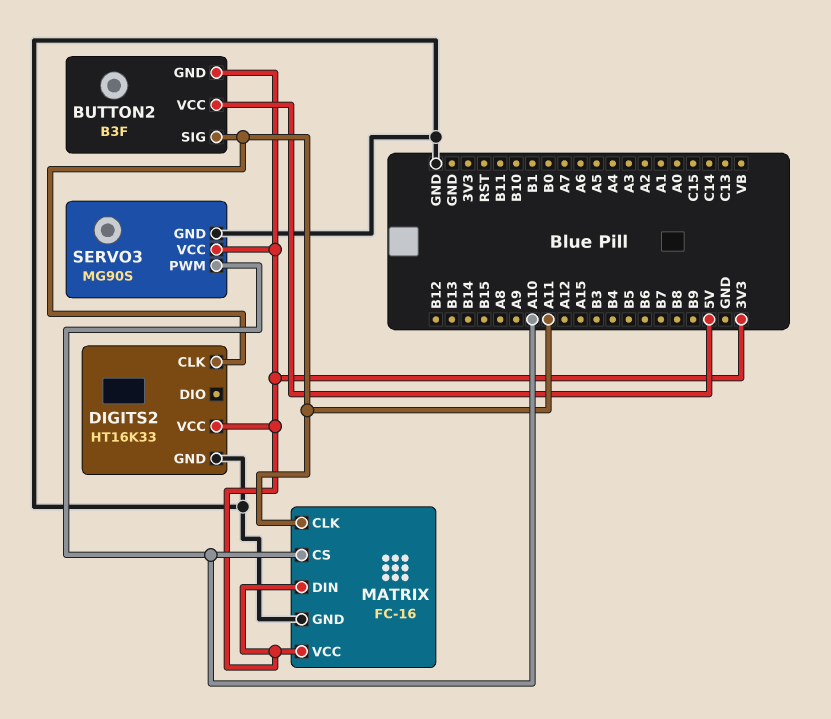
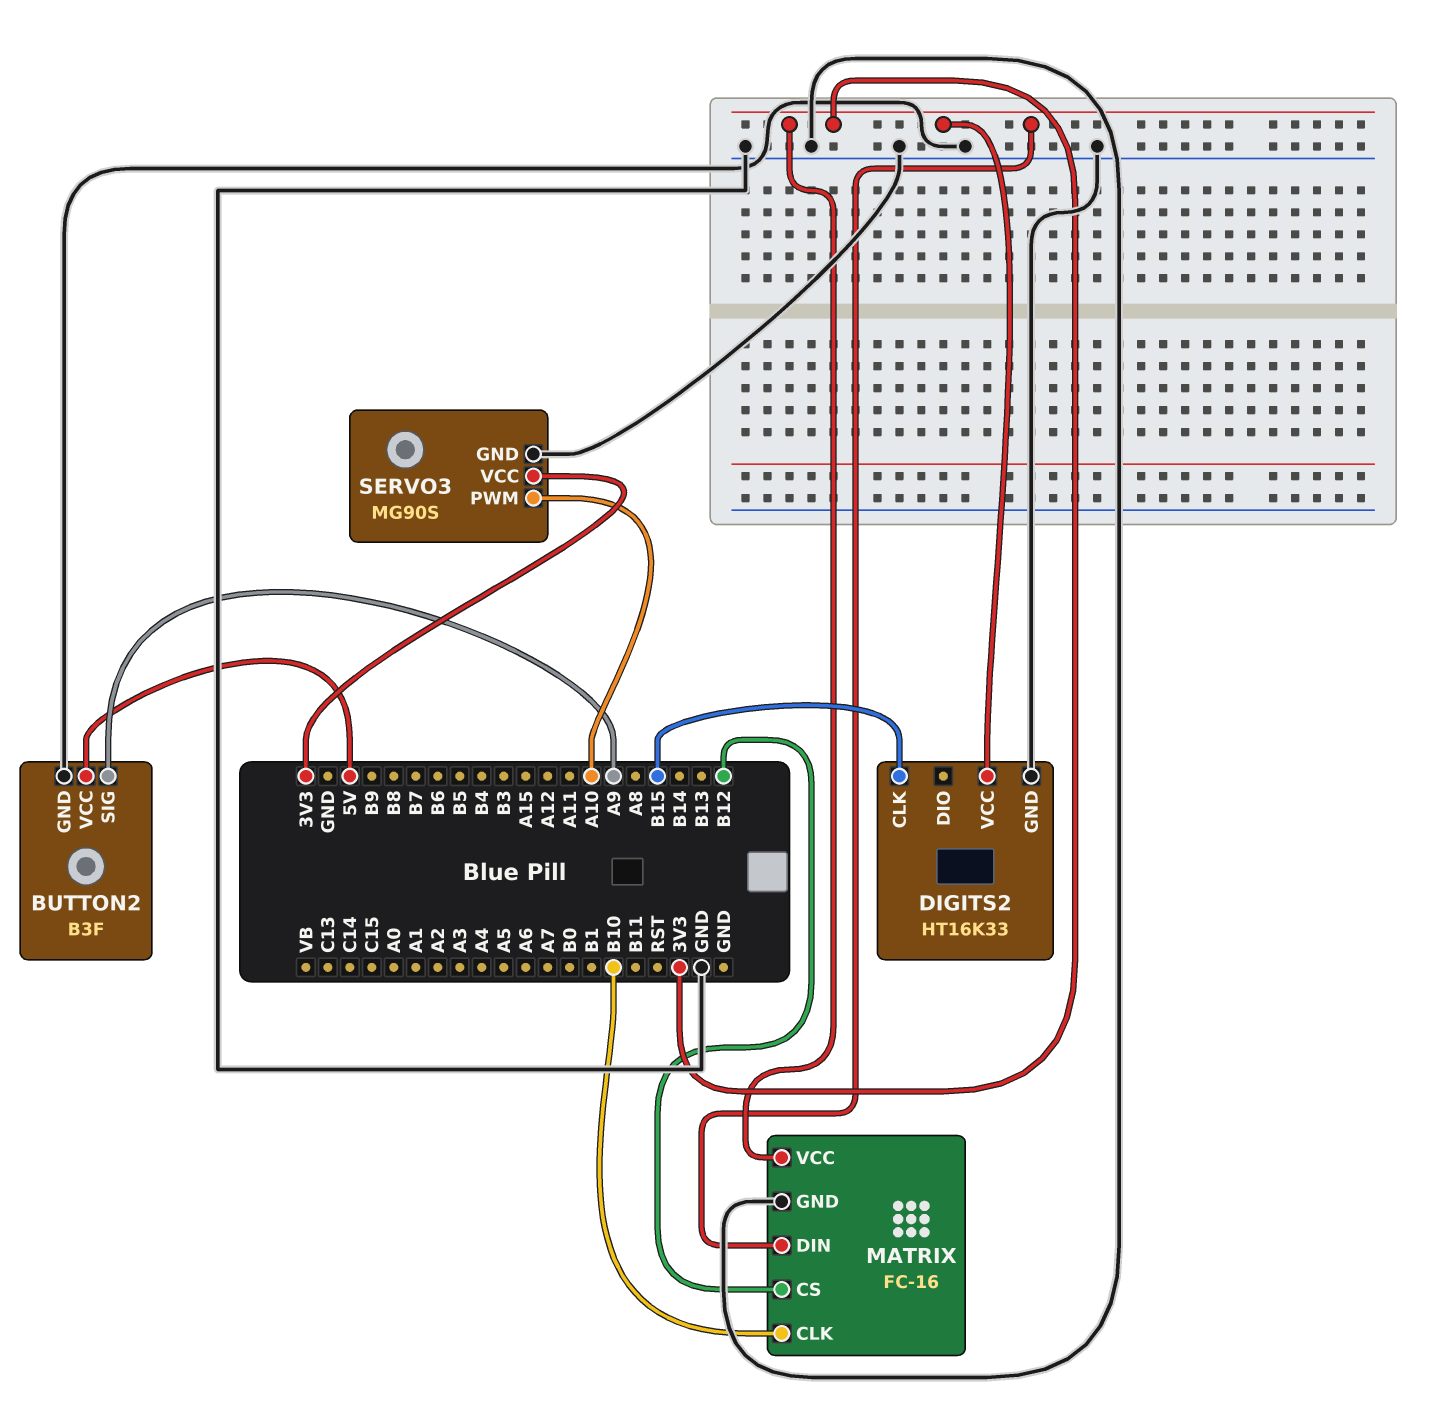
BUTTON2 pin GND: 3V3 -> GND
BUTTON2 pin SIG: A11 -> A9
DIGITS2 pin CLK: A11 -> B15
MATRIX pin CLK: A11 -> B10
MATRIX pin CS: A10 -> B12

